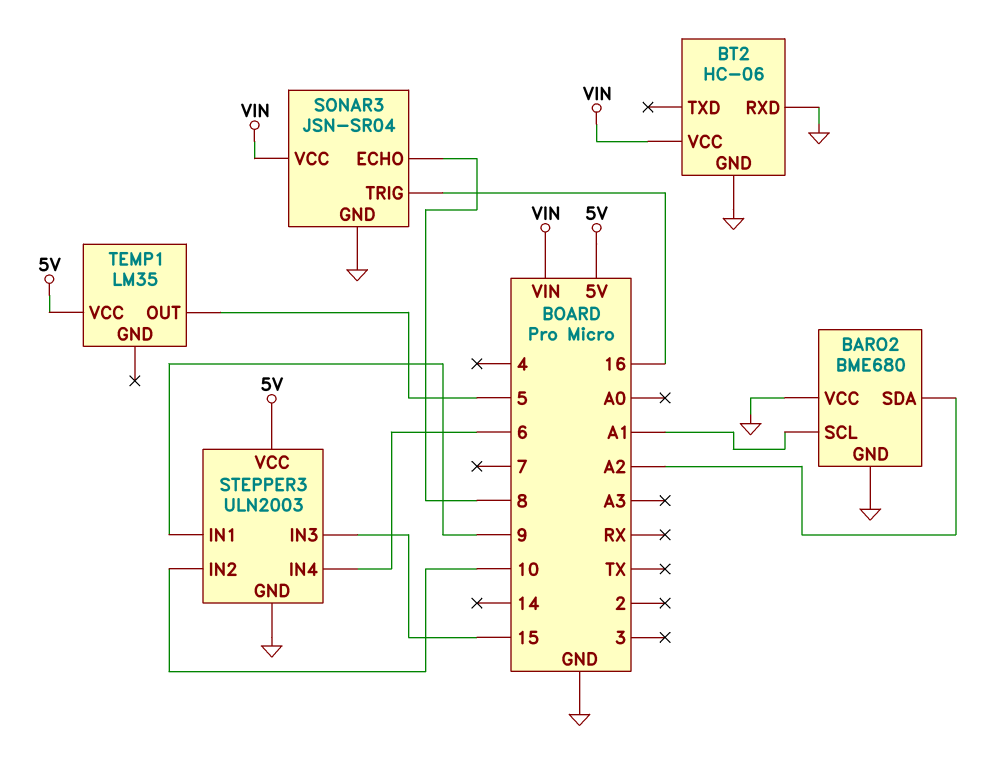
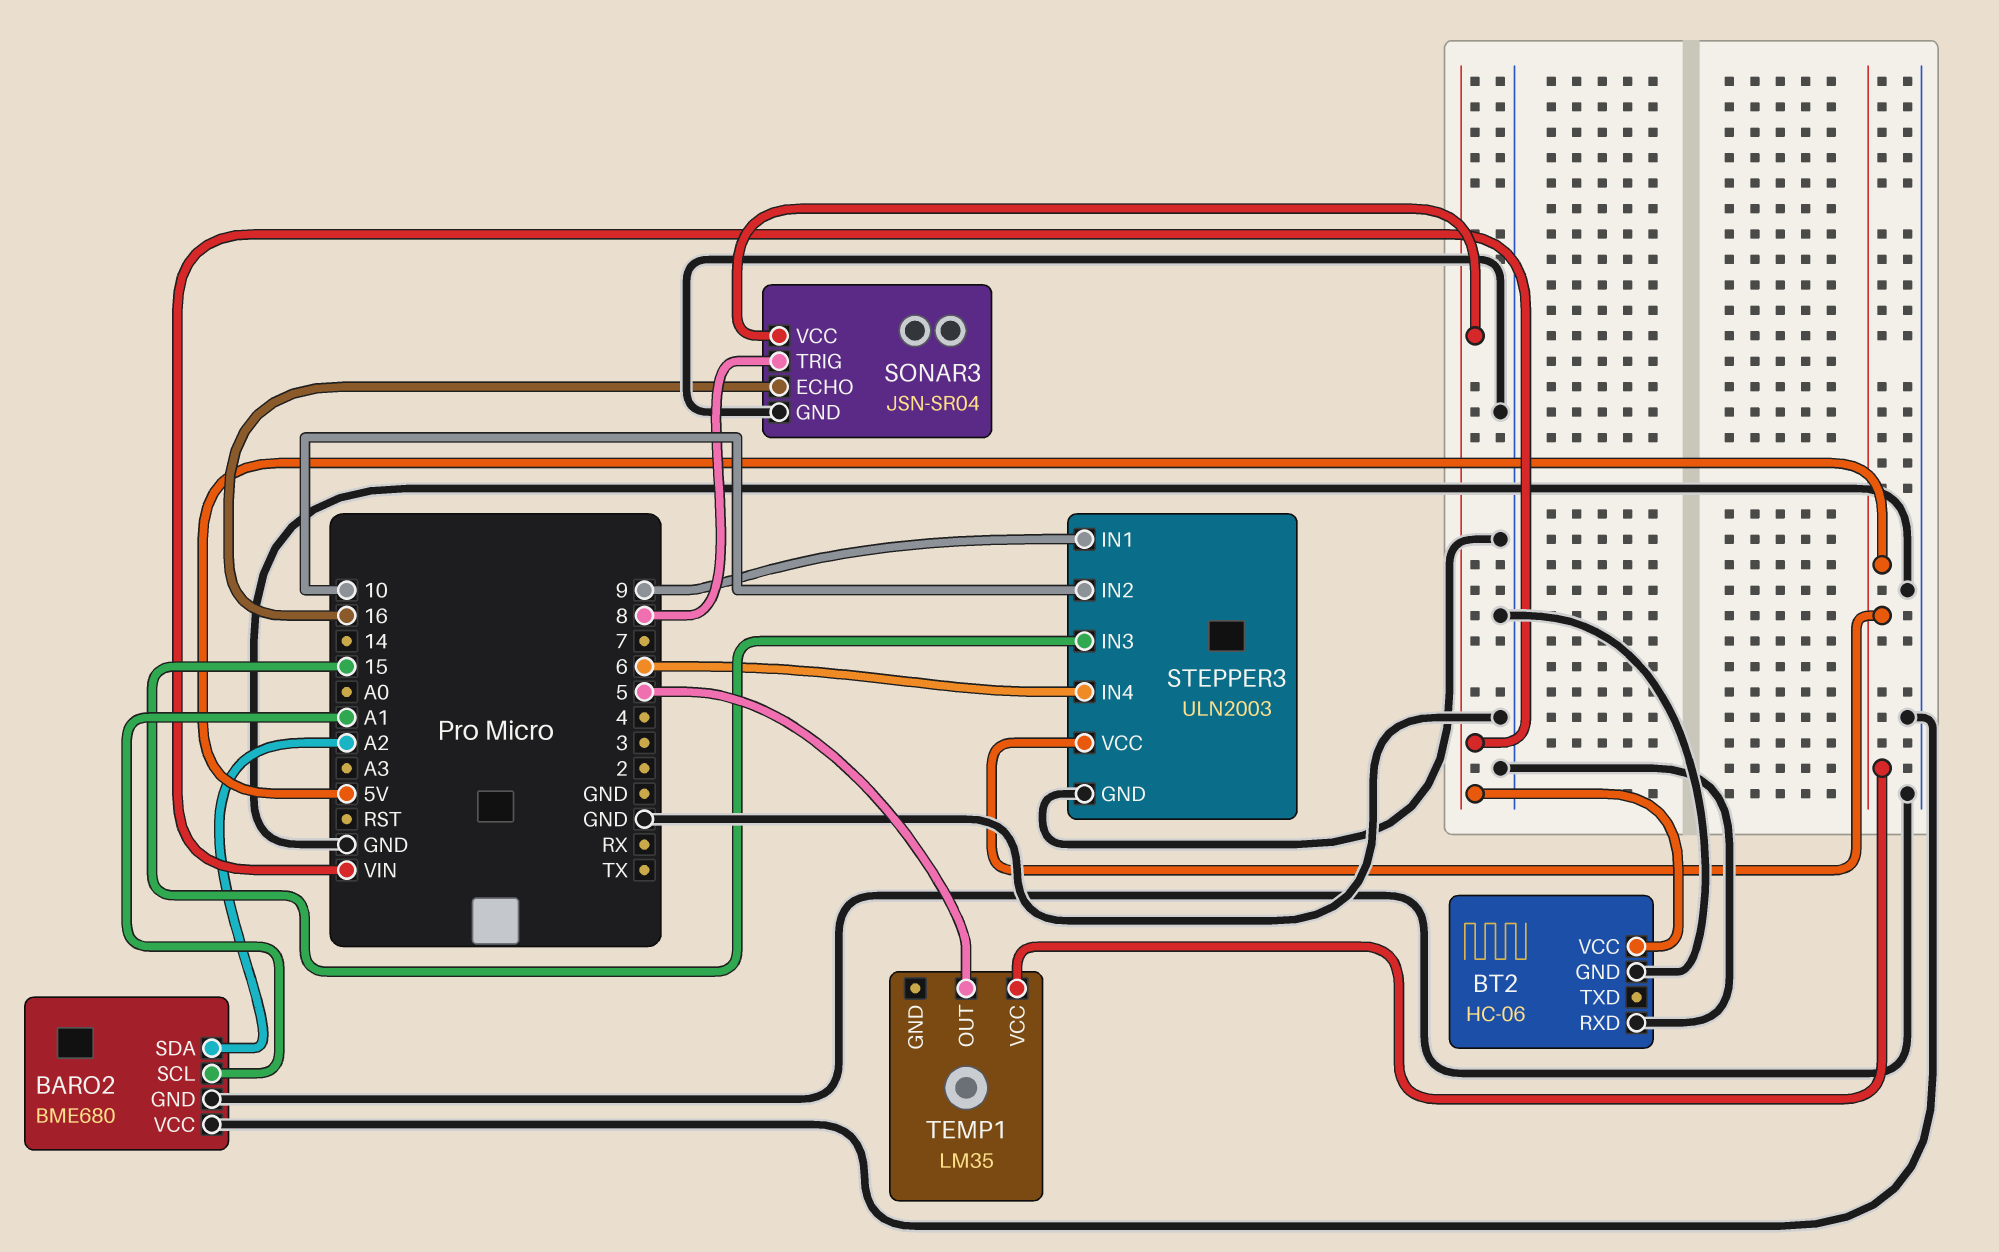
SONAR3 pin ECHO: 8 -> 16
SONAR3 pin TRIG: 16 -> 8

